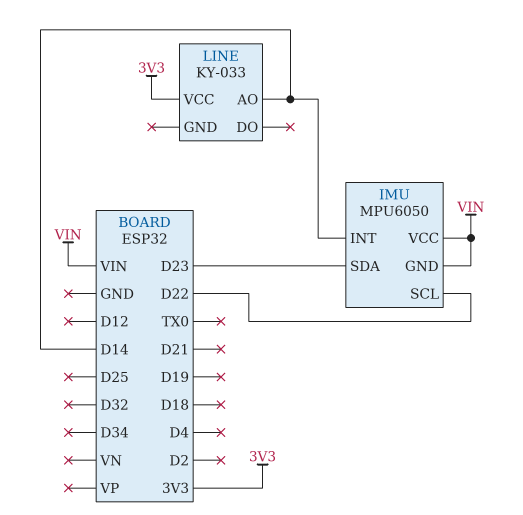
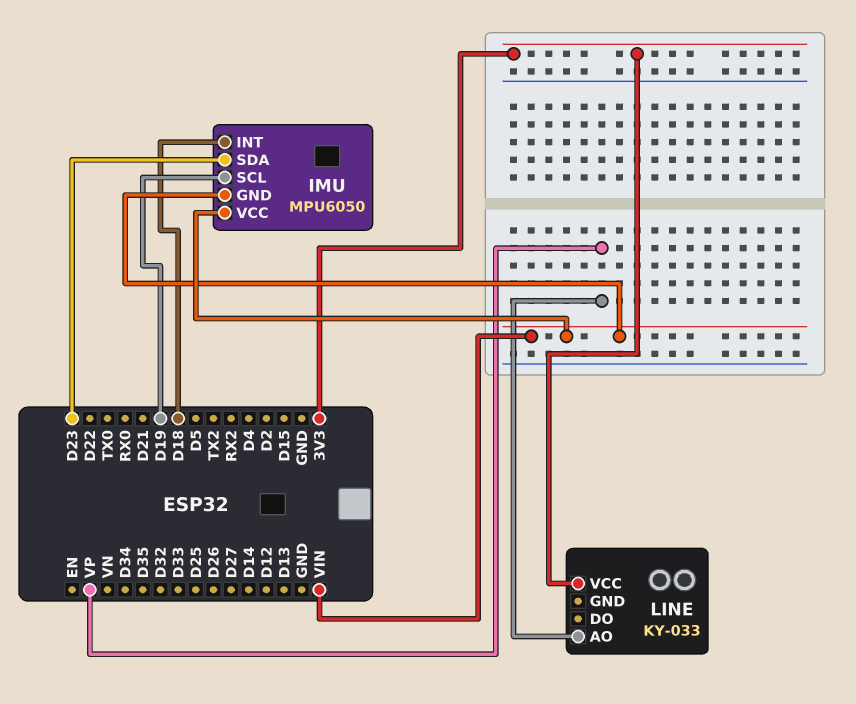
IMU pin INT: D14 -> D18
IMU pin SCL: D22 -> D19
LINE pin AO: D14 -> VP

